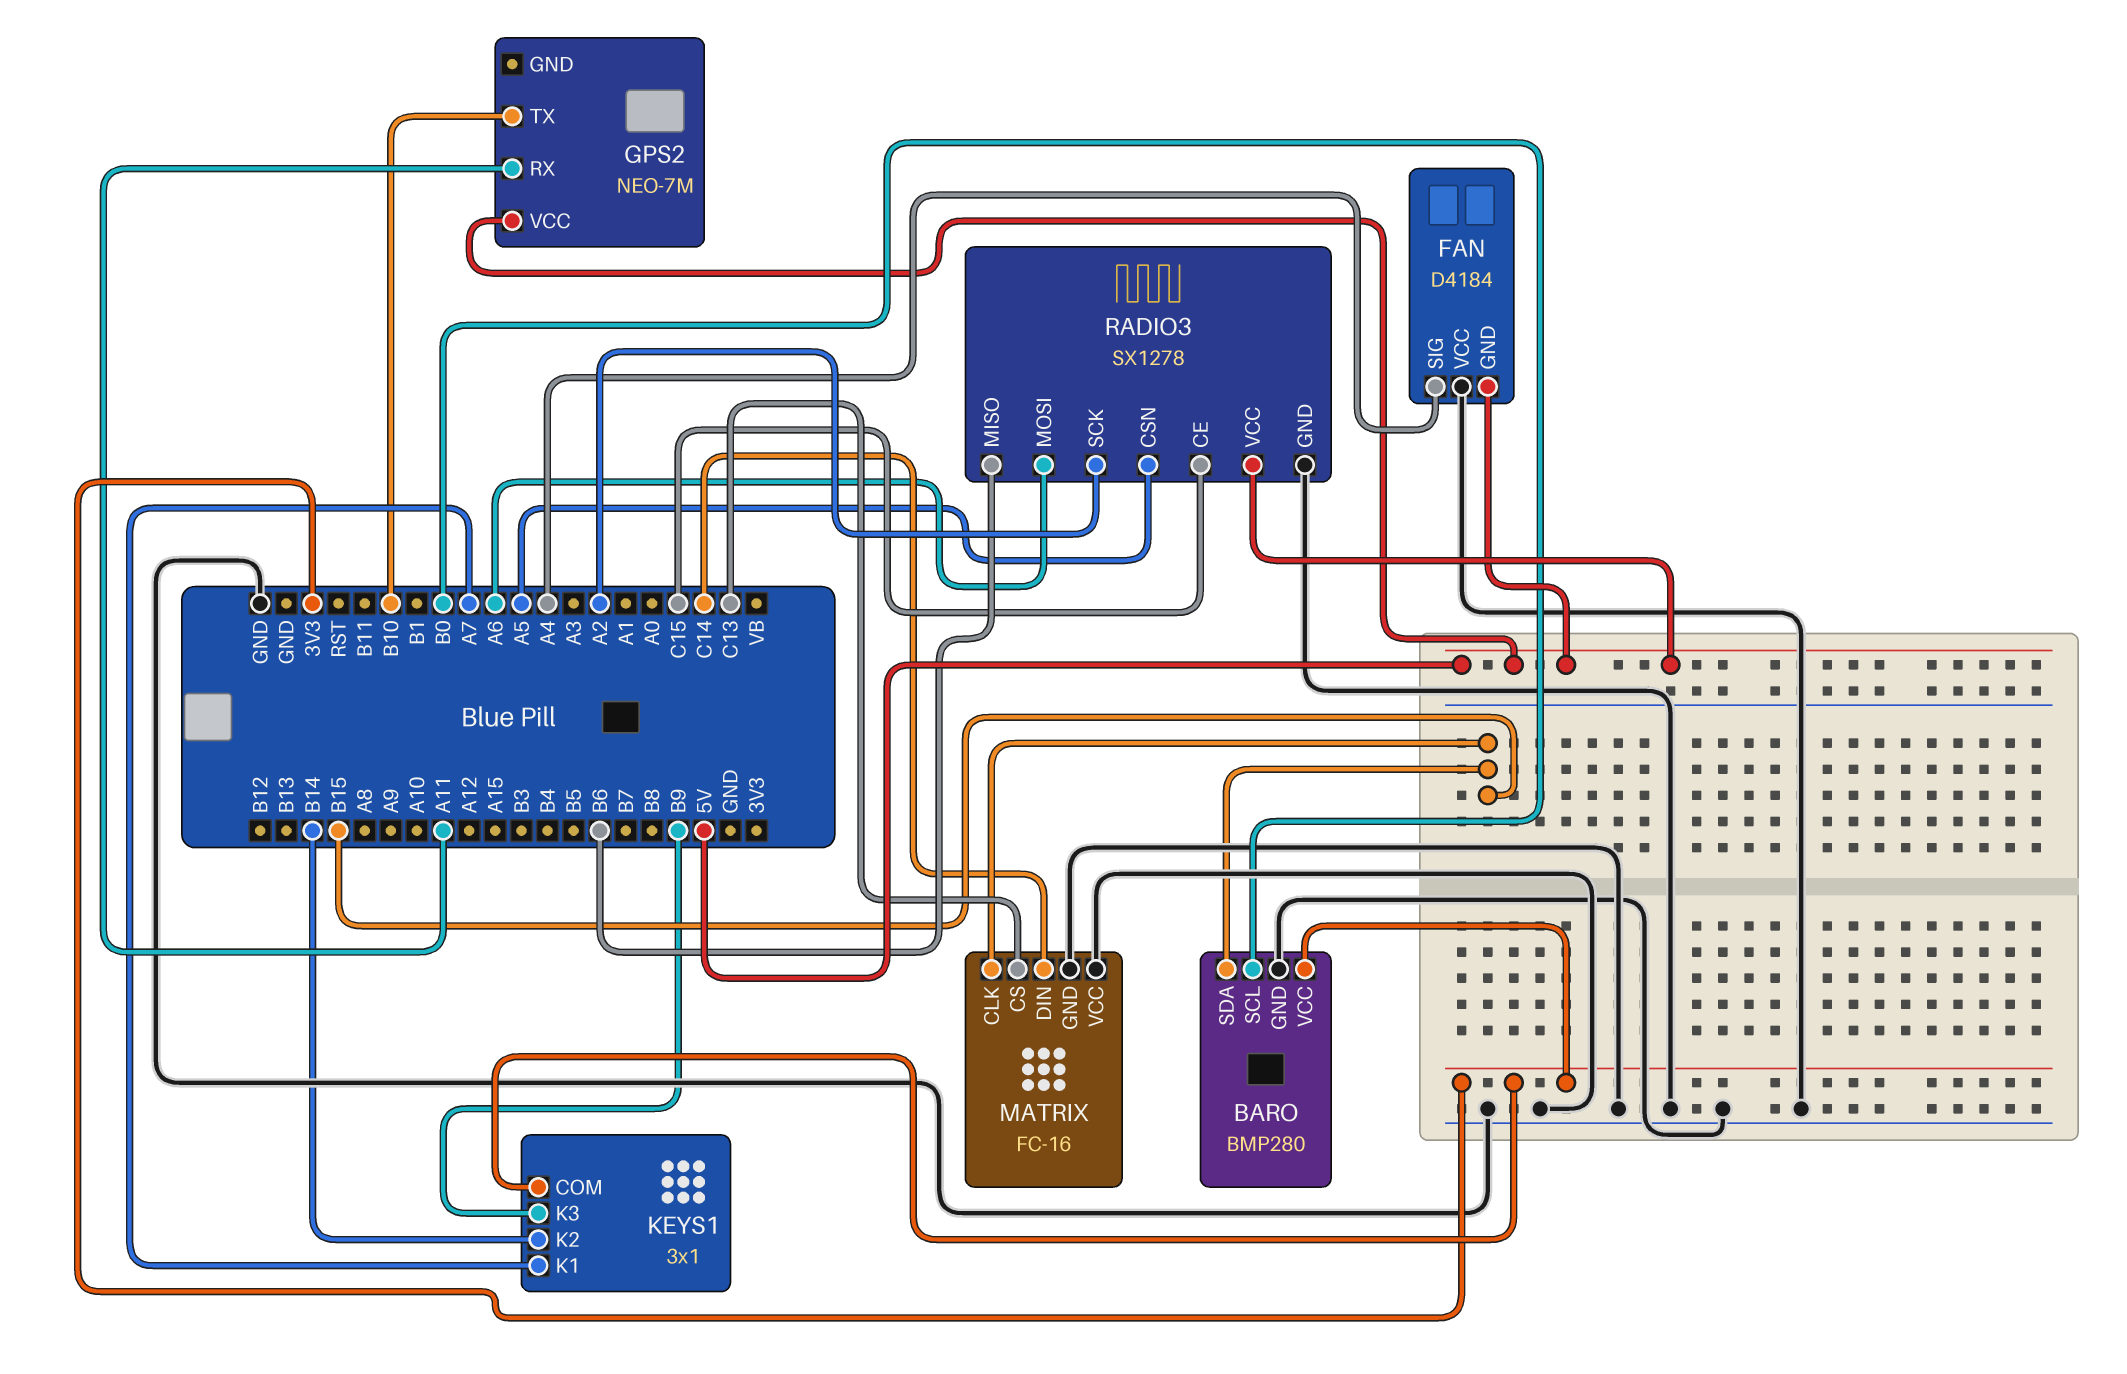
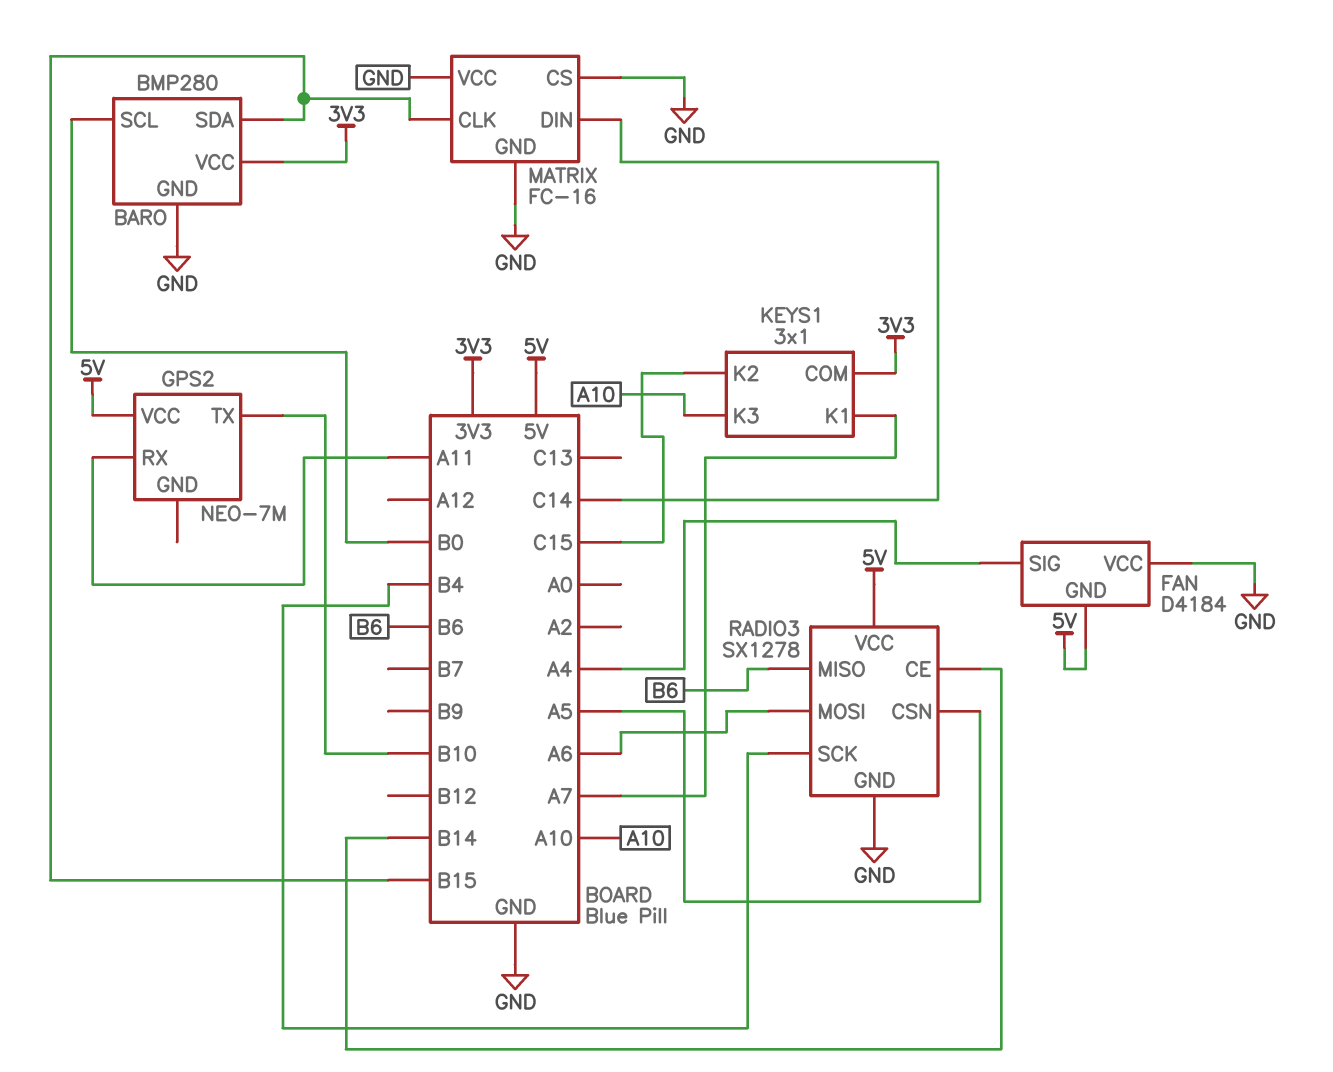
KEYS1 pin K2: B14 -> C15
KEYS1 pin K3: B9 -> A10
MATRIX pin CS: C13 -> GND
RADIO3 pin CE: C15 -> B14
RADIO3 pin SCK: A2 -> B4

